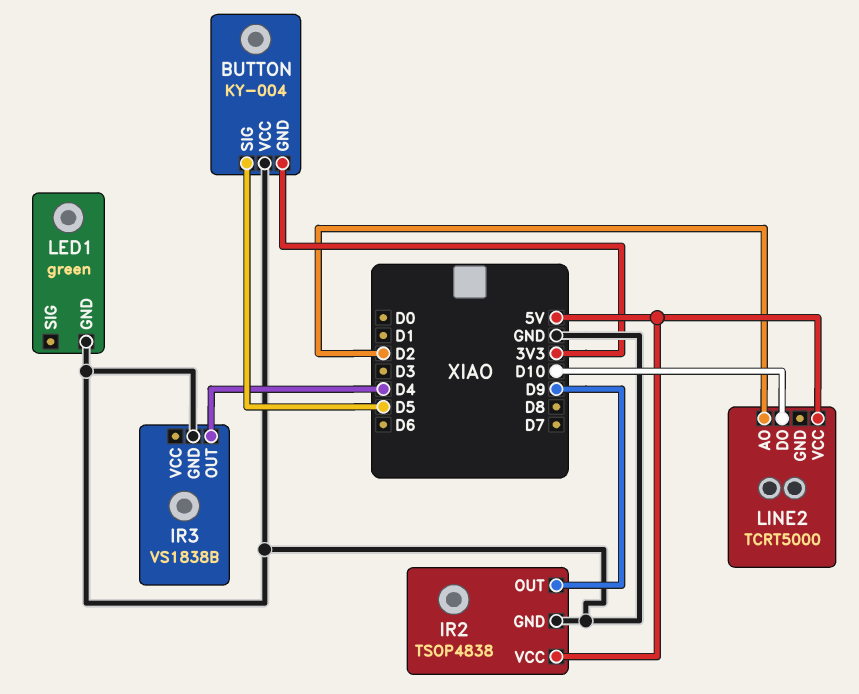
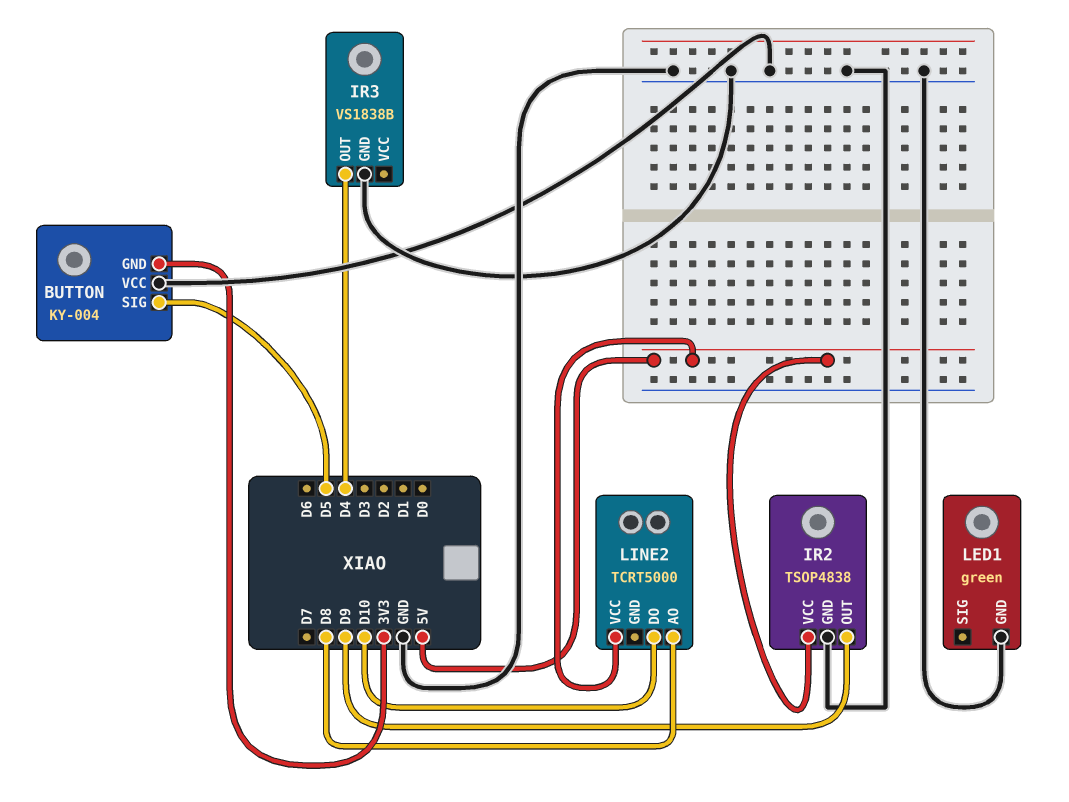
LINE2 pin AO: D2 -> D8

